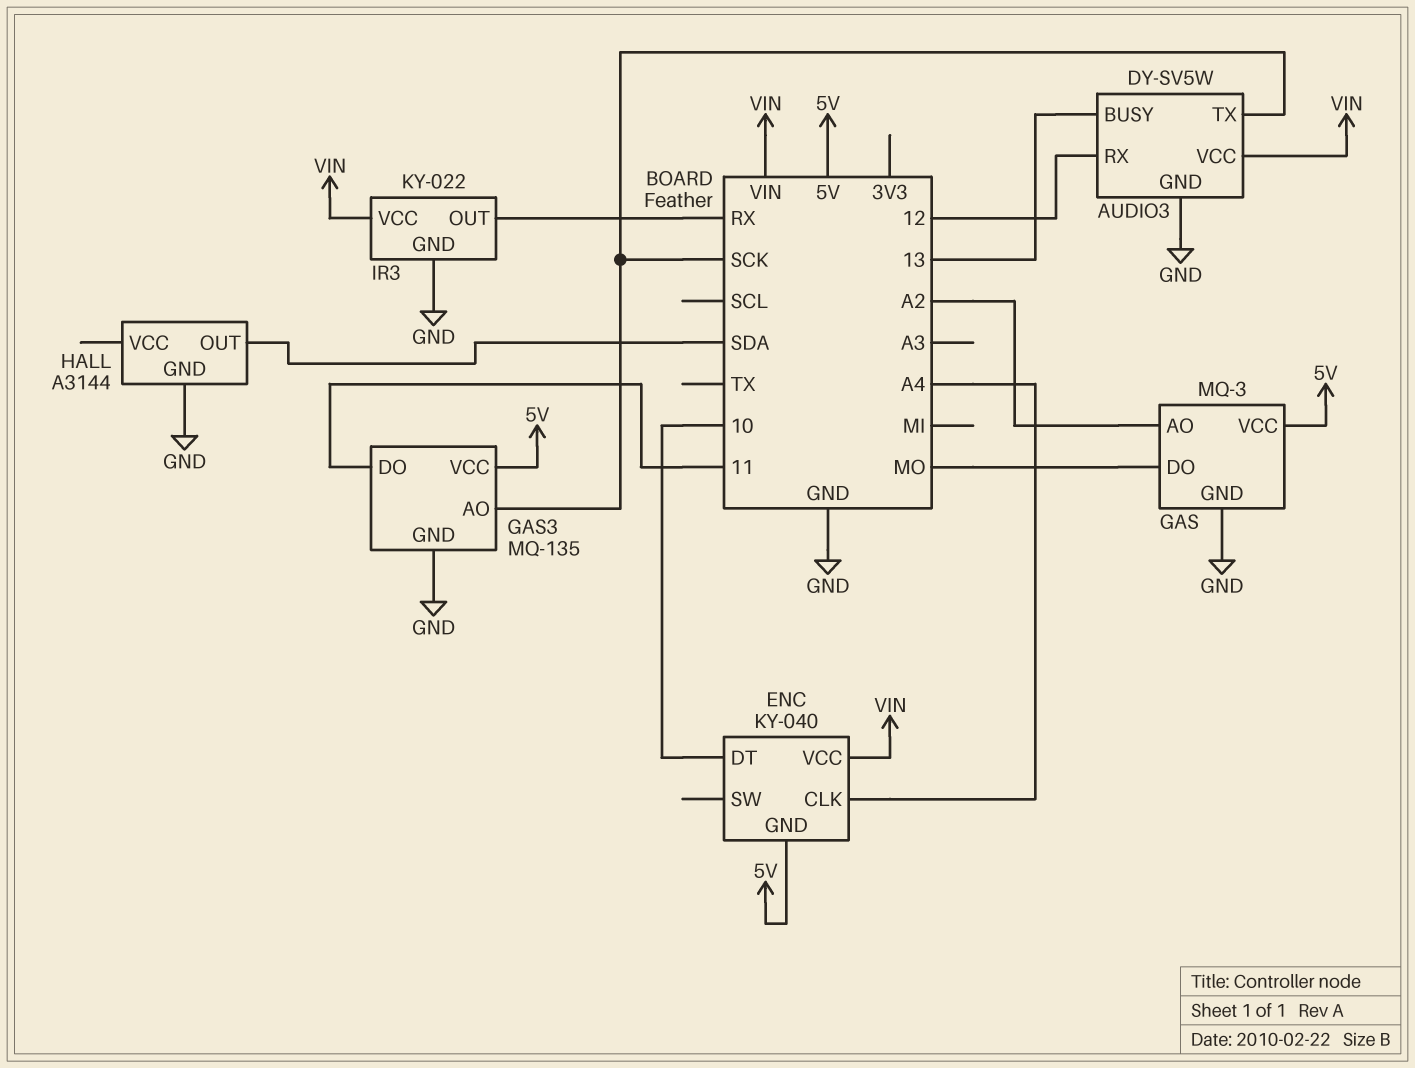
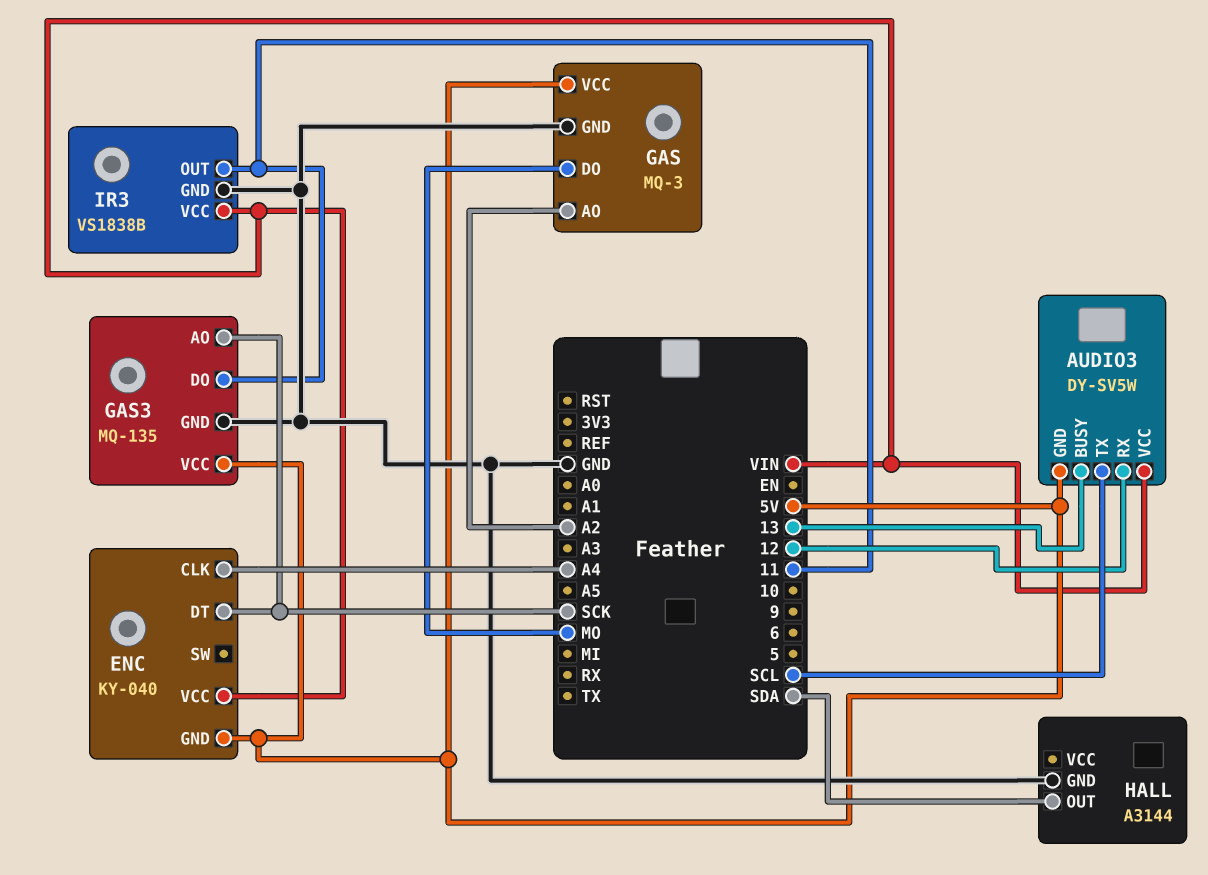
AUDIO3 pin GND: GND -> 5V
AUDIO3 pin TX: SCK -> SCL
ENC pin DT: 10 -> SCK
IR3: KY-022 -> VS1838B
IR3 pin OUT: RX -> 11

